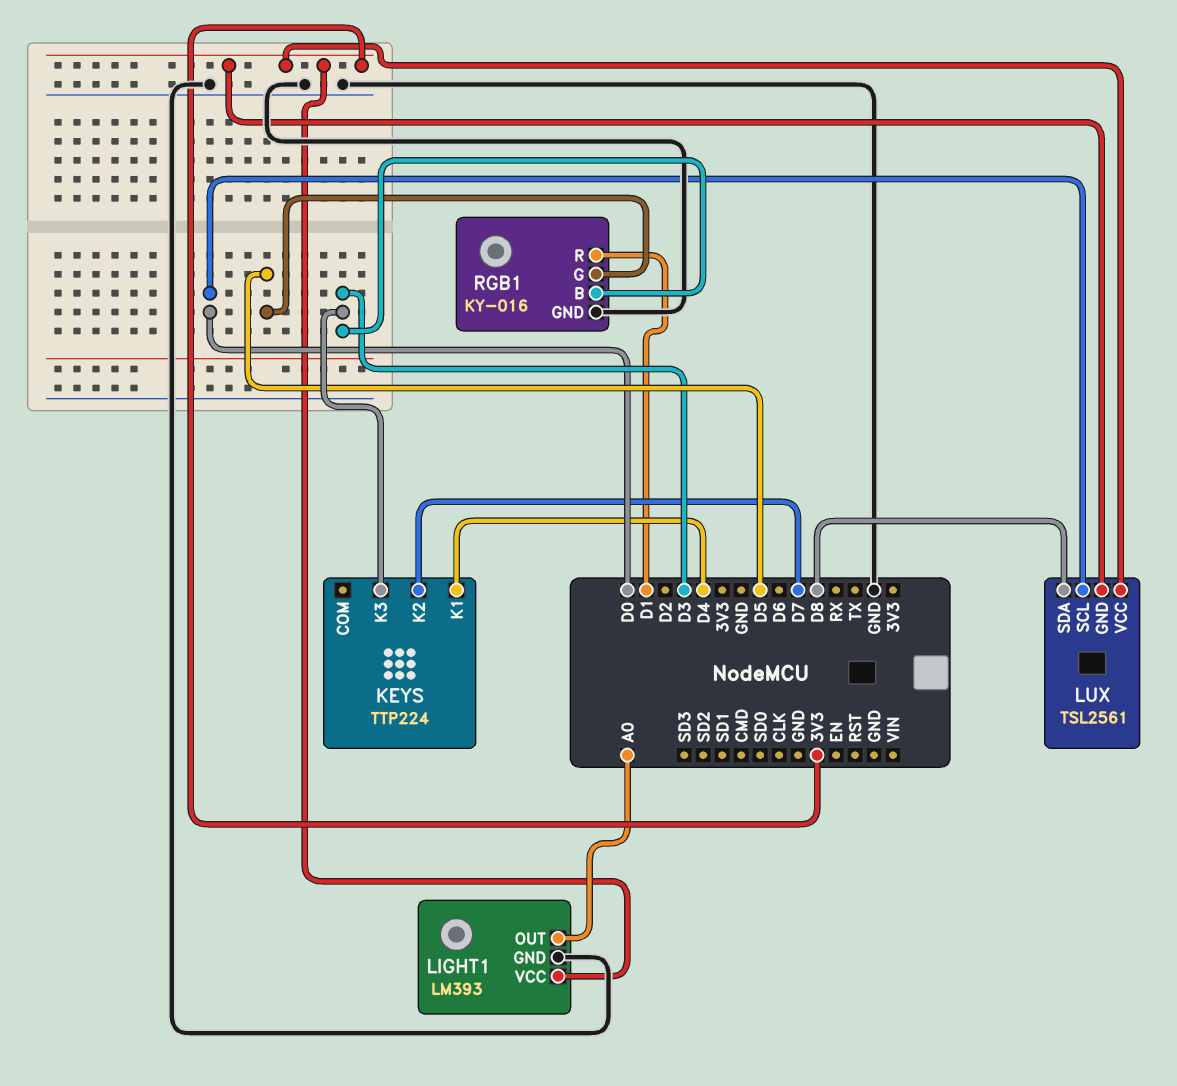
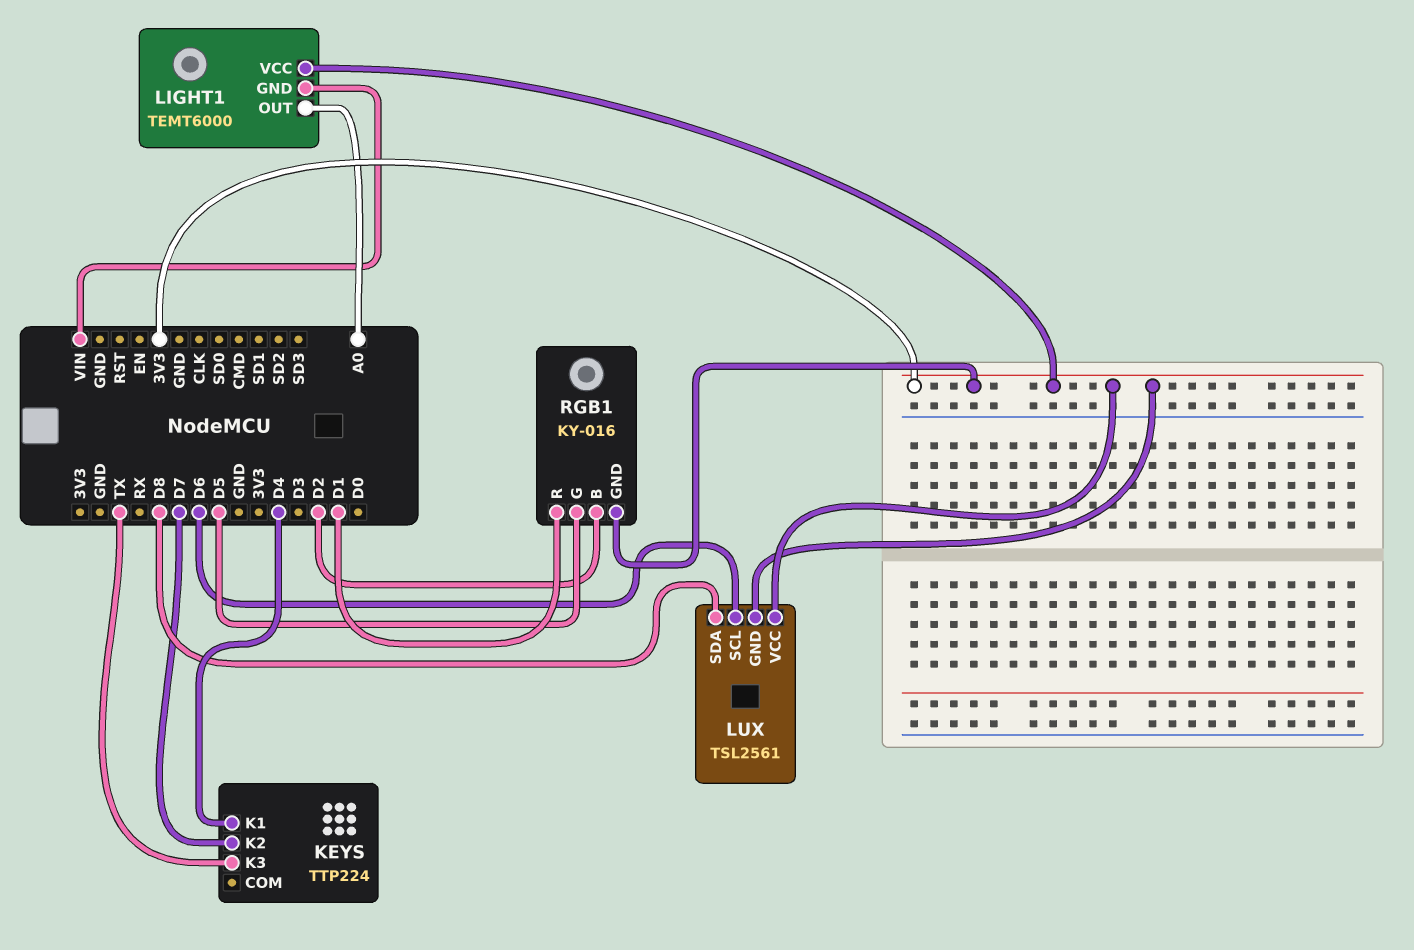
KEYS pin K3: D3 -> TX
LIGHT1: LM393 -> TEMT6000
LIGHT1 pin GND: GND -> VIN
LUX pin SCL: D0 -> D6
RGB1 pin B: D3 -> D2
RGB1 pin GND: GND -> 3V3

